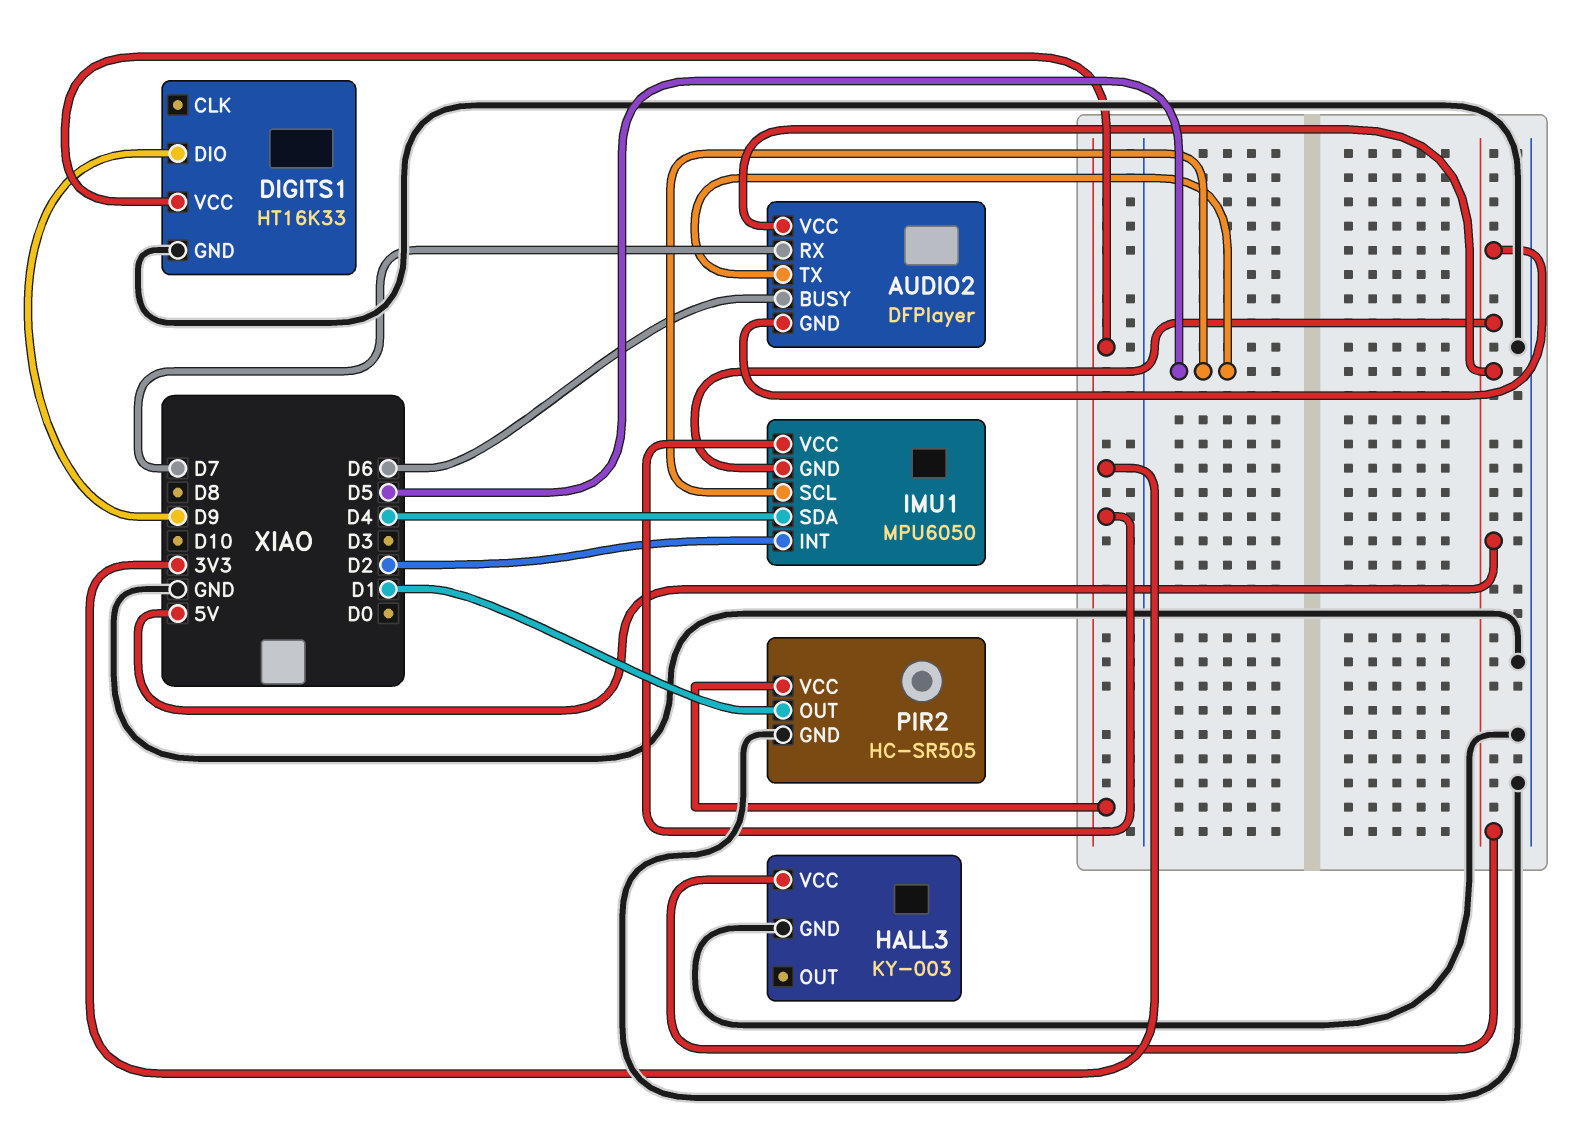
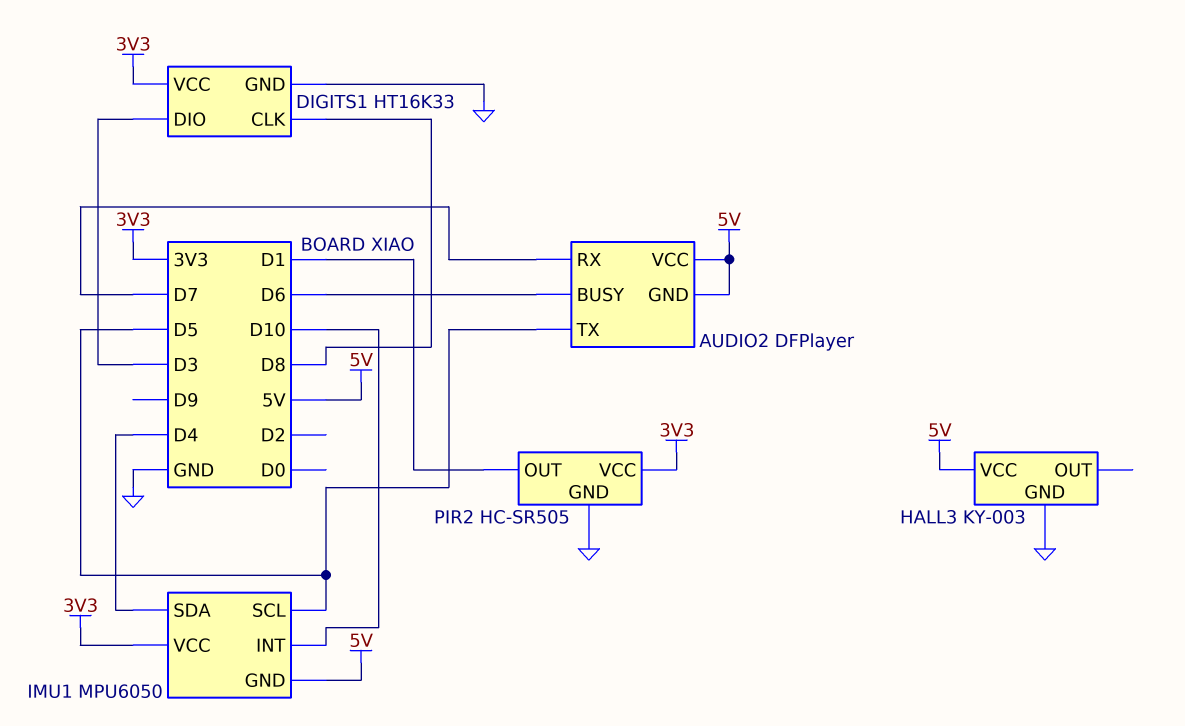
DIGITS1 pin CLK: none -> D8
DIGITS1 pin DIO: D9 -> D3
IMU1 pin INT: D2 -> D10

